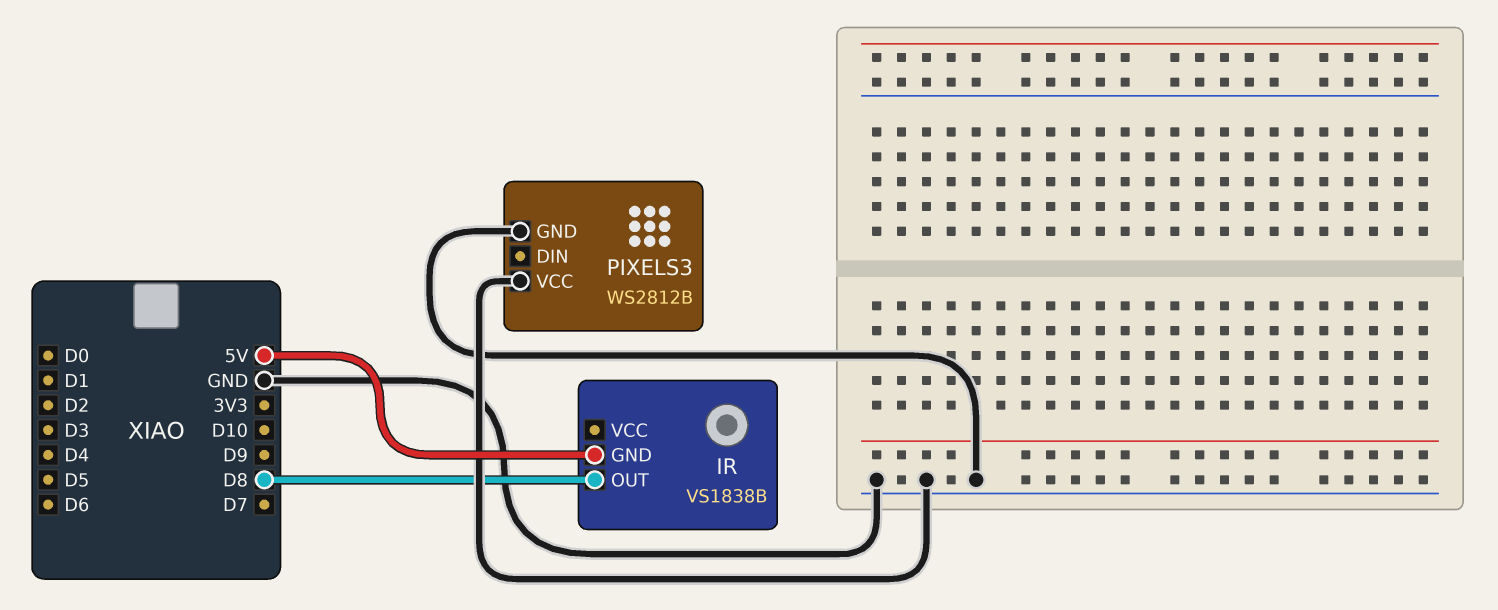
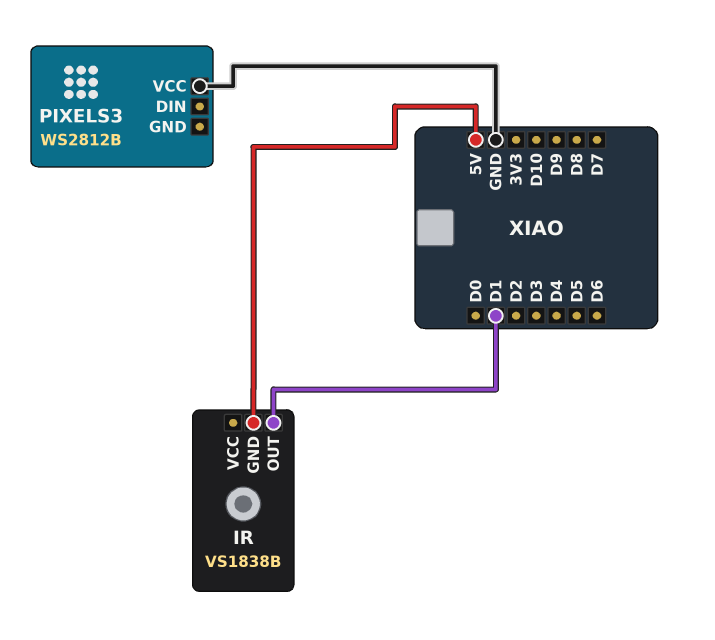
IR pin OUT: D8 -> D1
PIXELS3 pin GND: GND -> none

